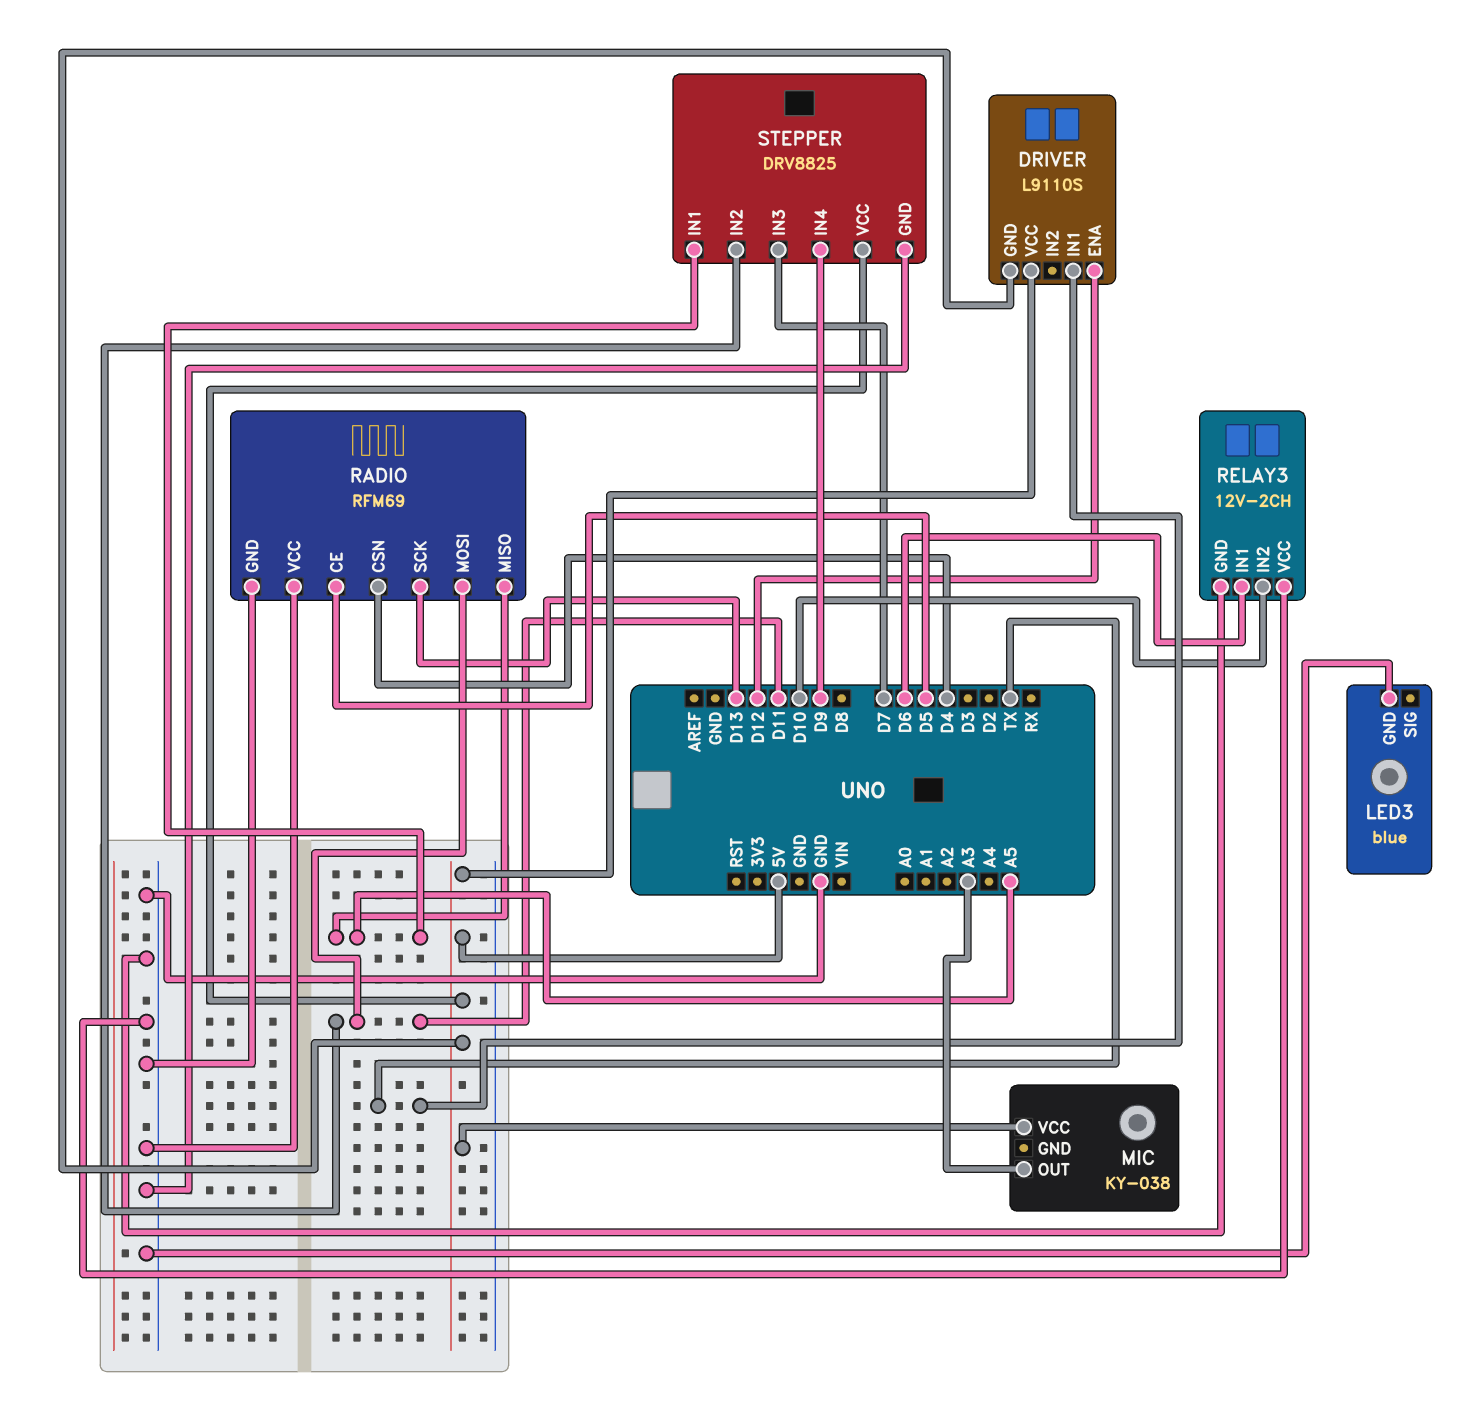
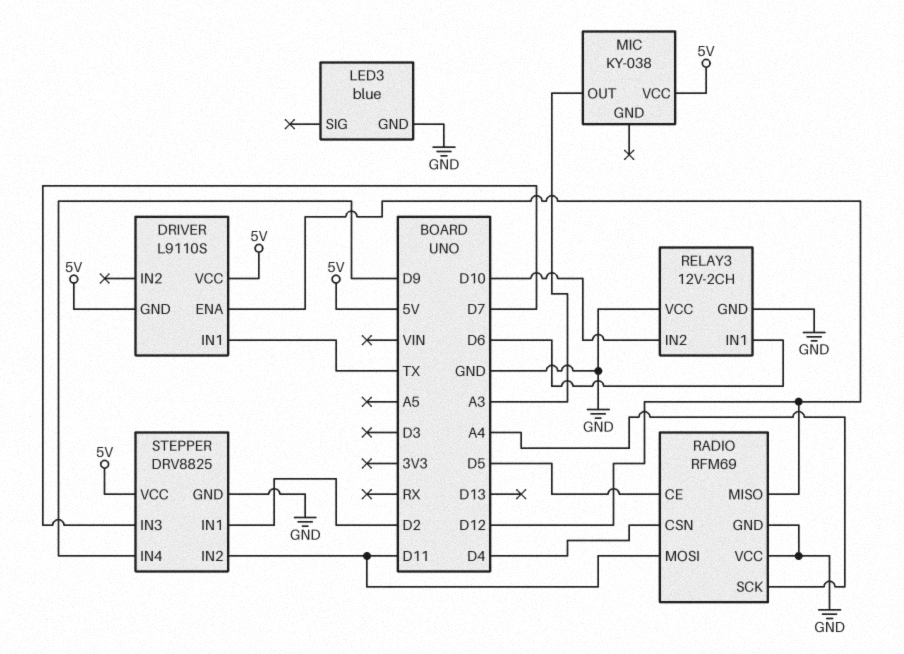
RADIO pin MISO: A5 -> D12
RADIO pin SCK: D13 -> A4
STEPPER pin IN1: A5 -> D2

